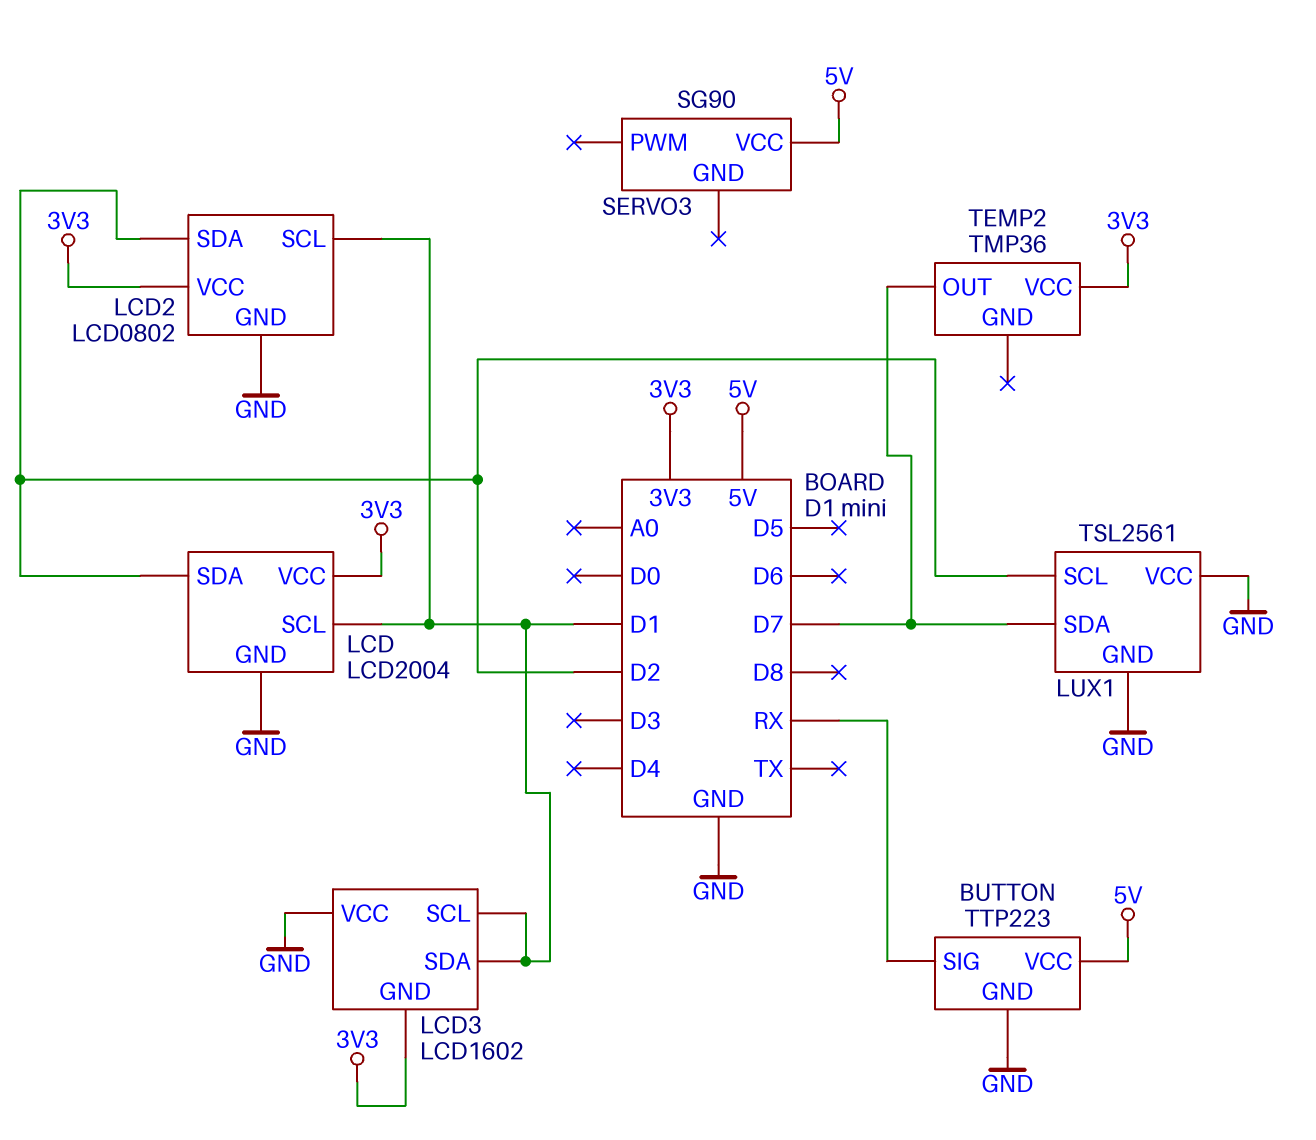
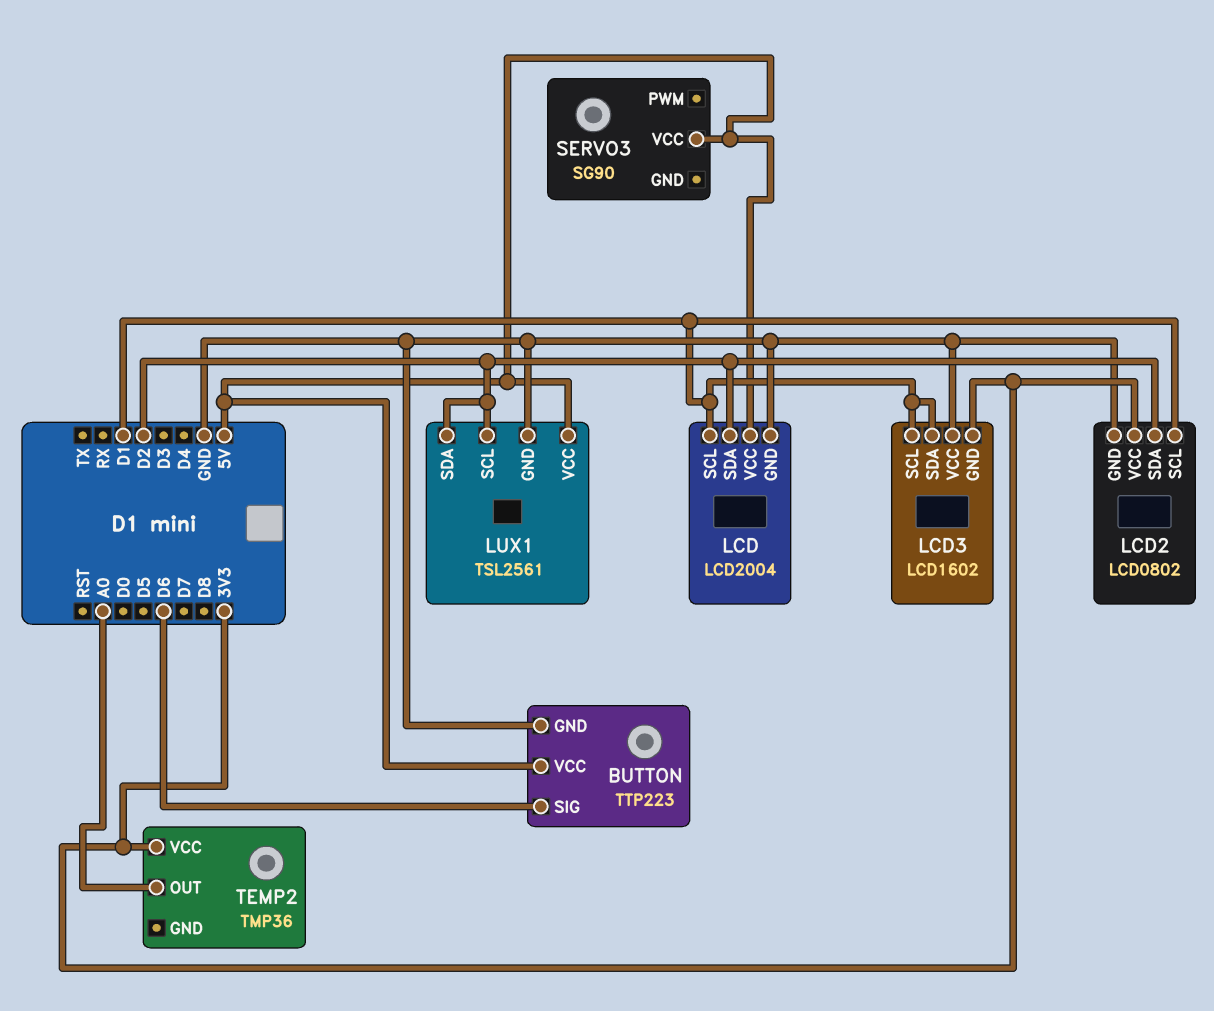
BUTTON pin SIG: RX -> D6
LCD pin VCC: 3V3 -> 5V
LUX1 pin SDA: D7 -> D2
LUX1 pin VCC: GND -> 5V
TEMP2 pin OUT: D7 -> A0

